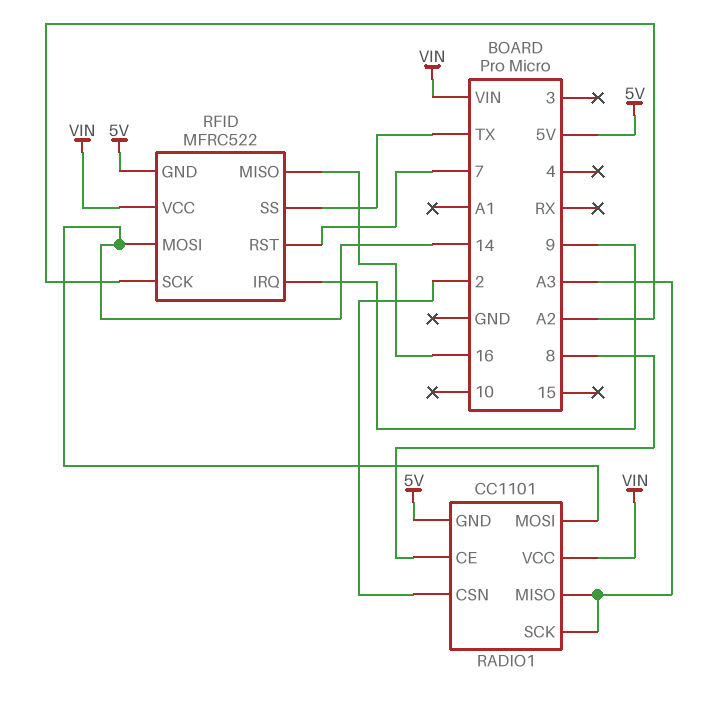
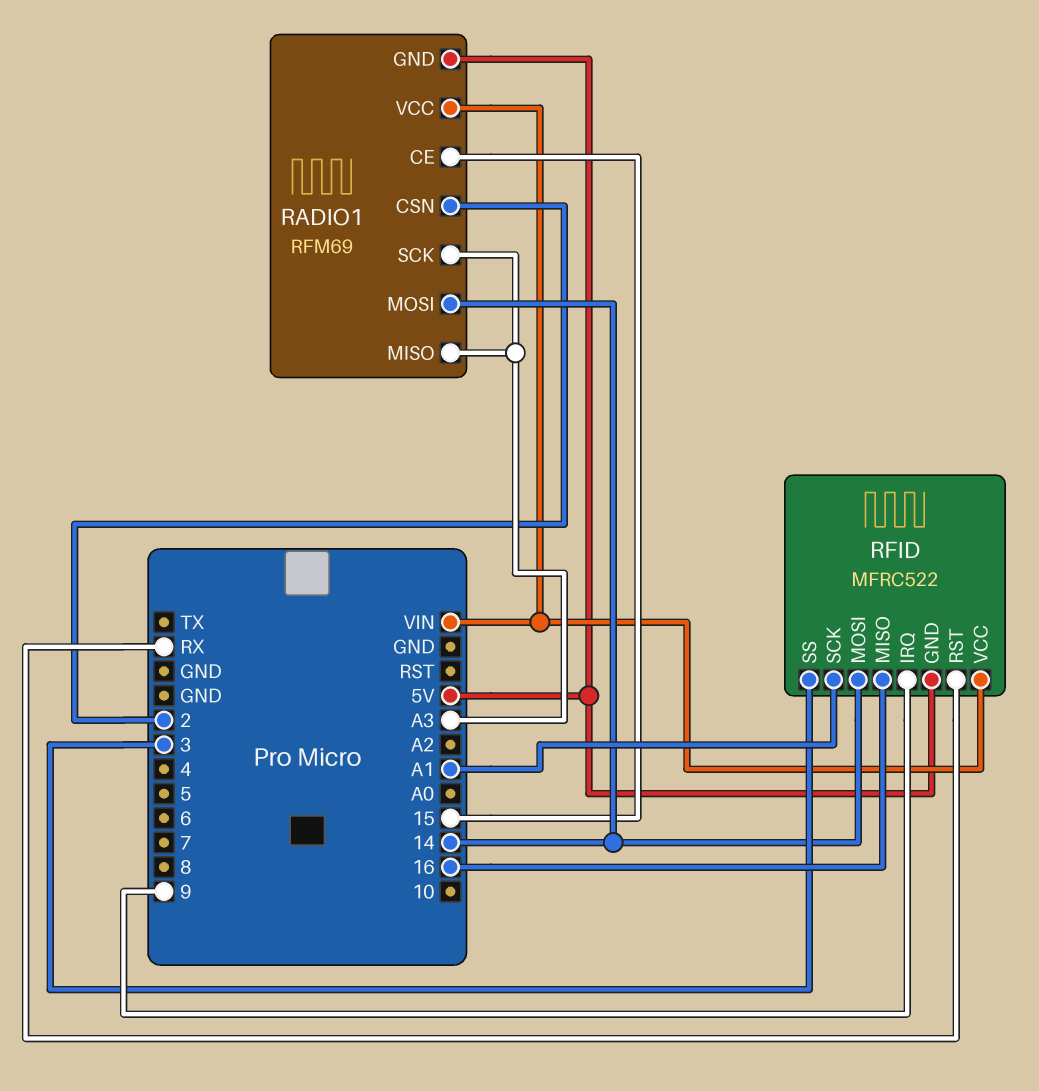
RADIO1: CC1101 -> RFM69
RADIO1 pin CE: 8 -> 15
RFID pin RST: 7 -> RX
RFID pin SCK: A2 -> A1
RFID pin SS: TX -> 3

